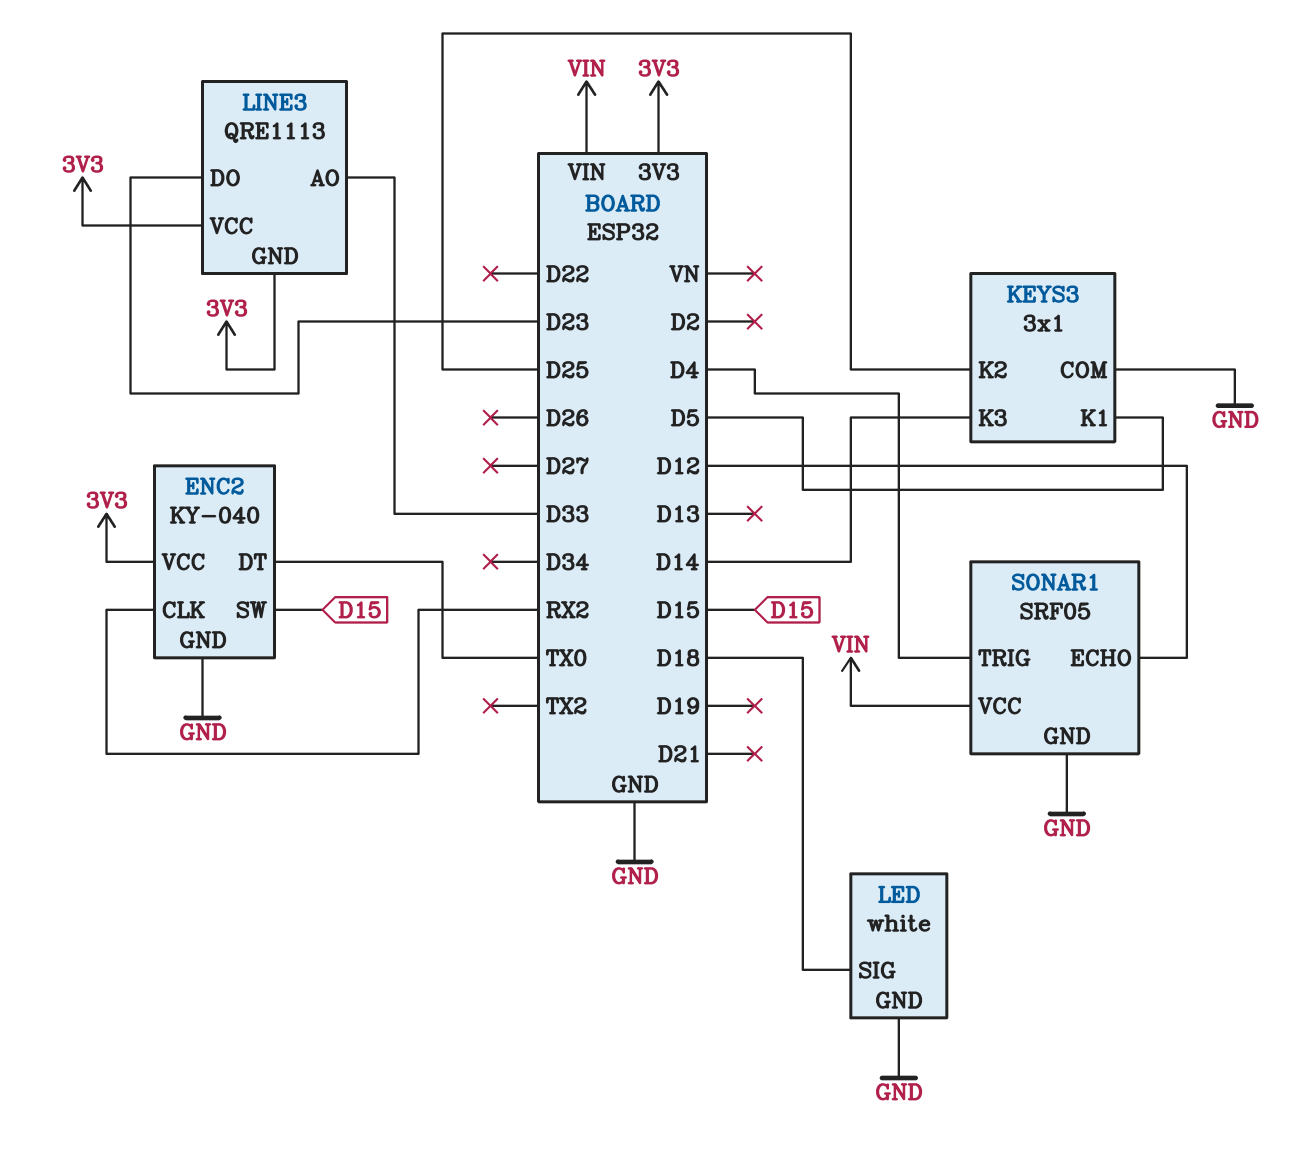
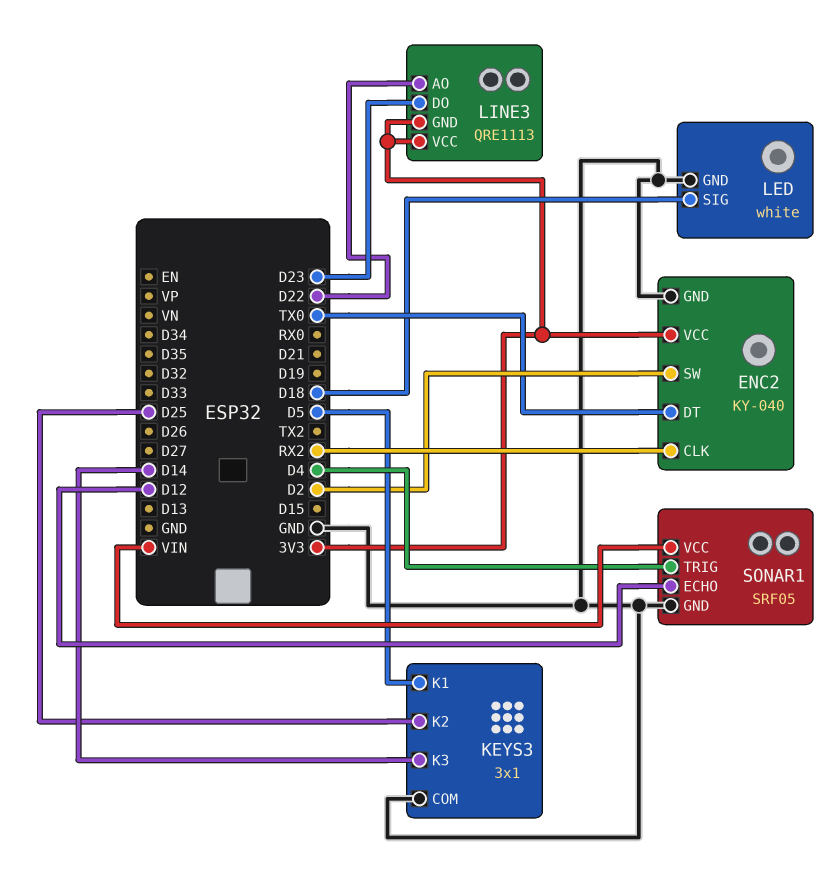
ENC2 pin SW: D15 -> D2
LINE3 pin AO: D33 -> D22

